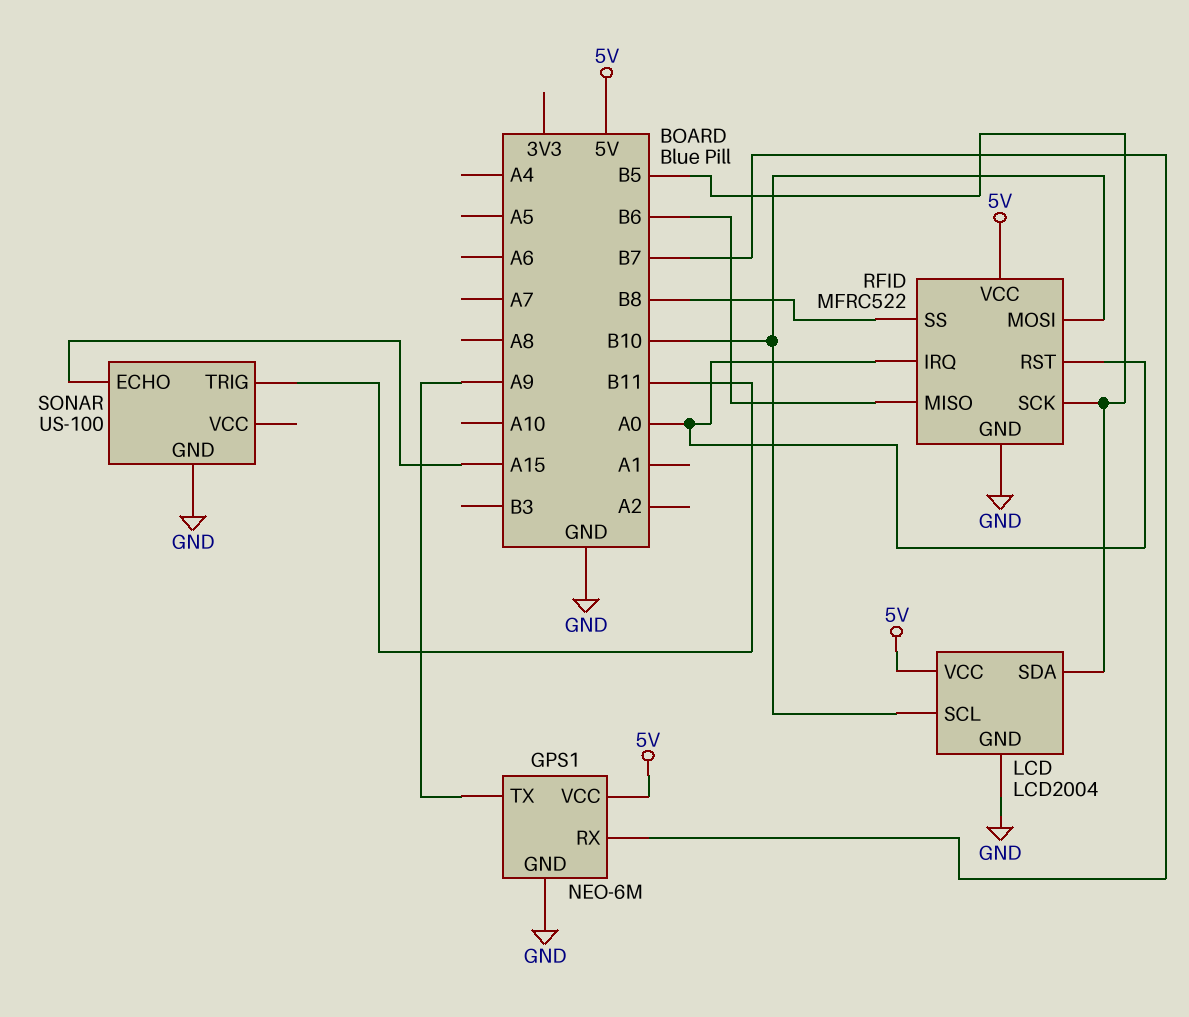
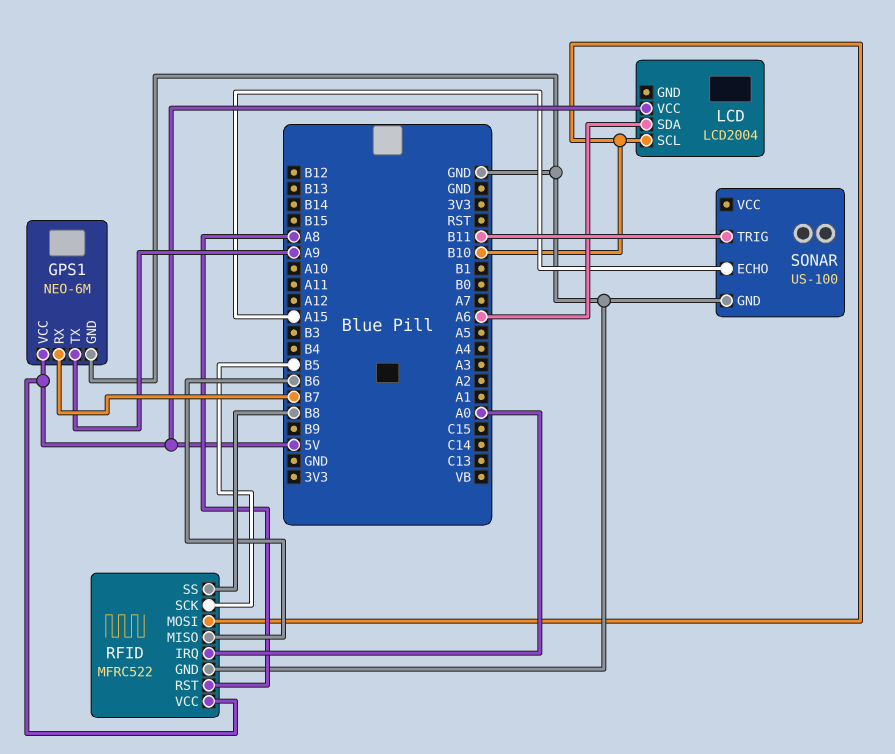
LCD pin GND: GND -> none
LCD pin SDA: B5 -> A6
RFID pin RST: A0 -> A8

